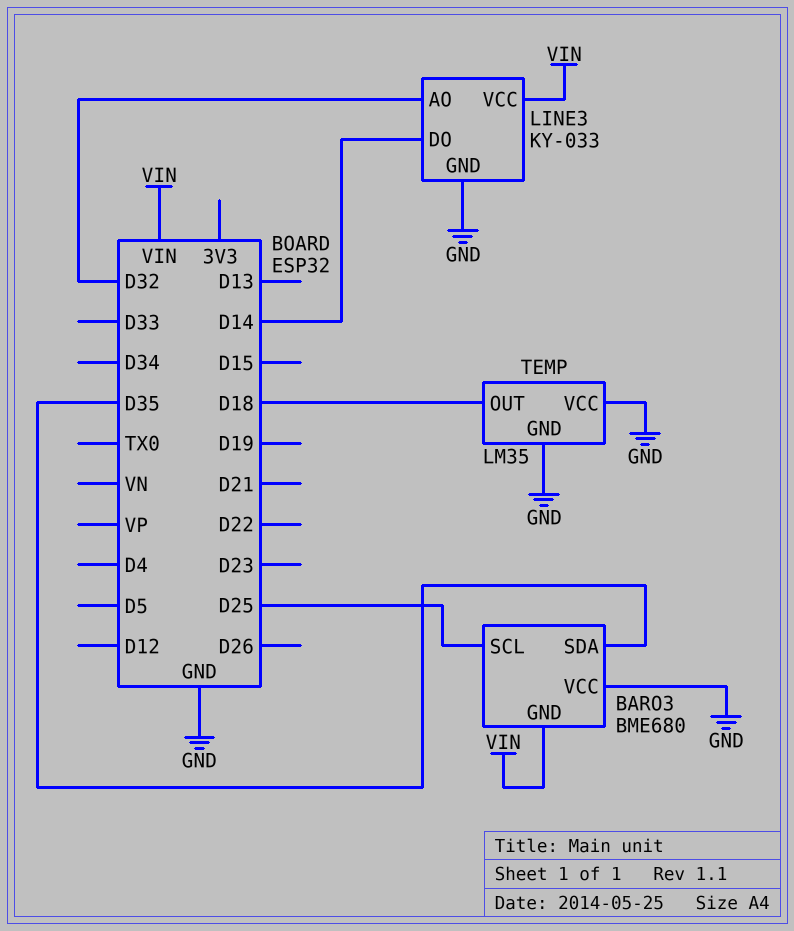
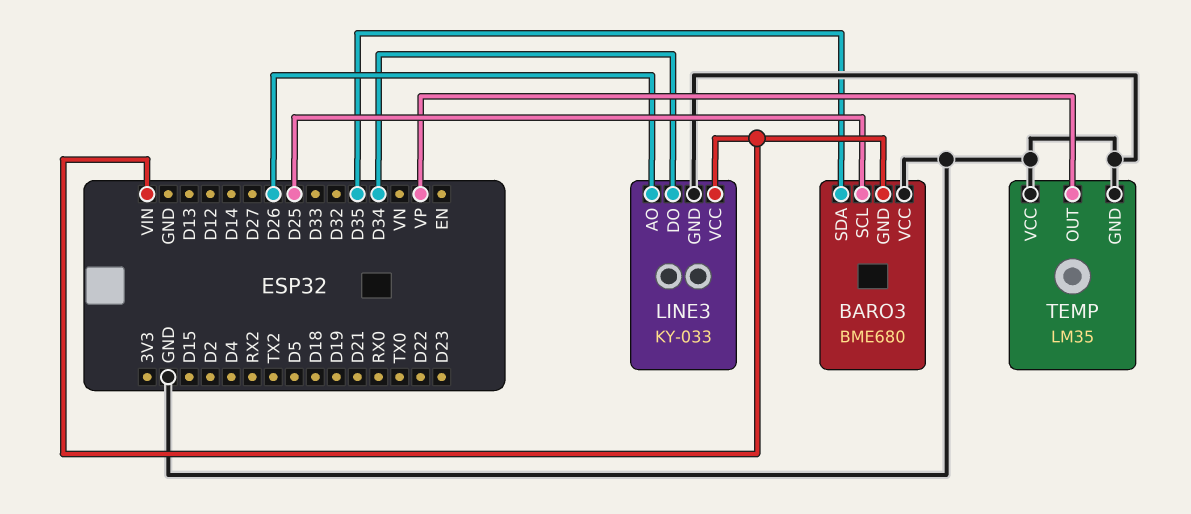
LINE3 pin AO: D32 -> D26
LINE3 pin DO: D14 -> D34
TEMP pin OUT: D18 -> VP

